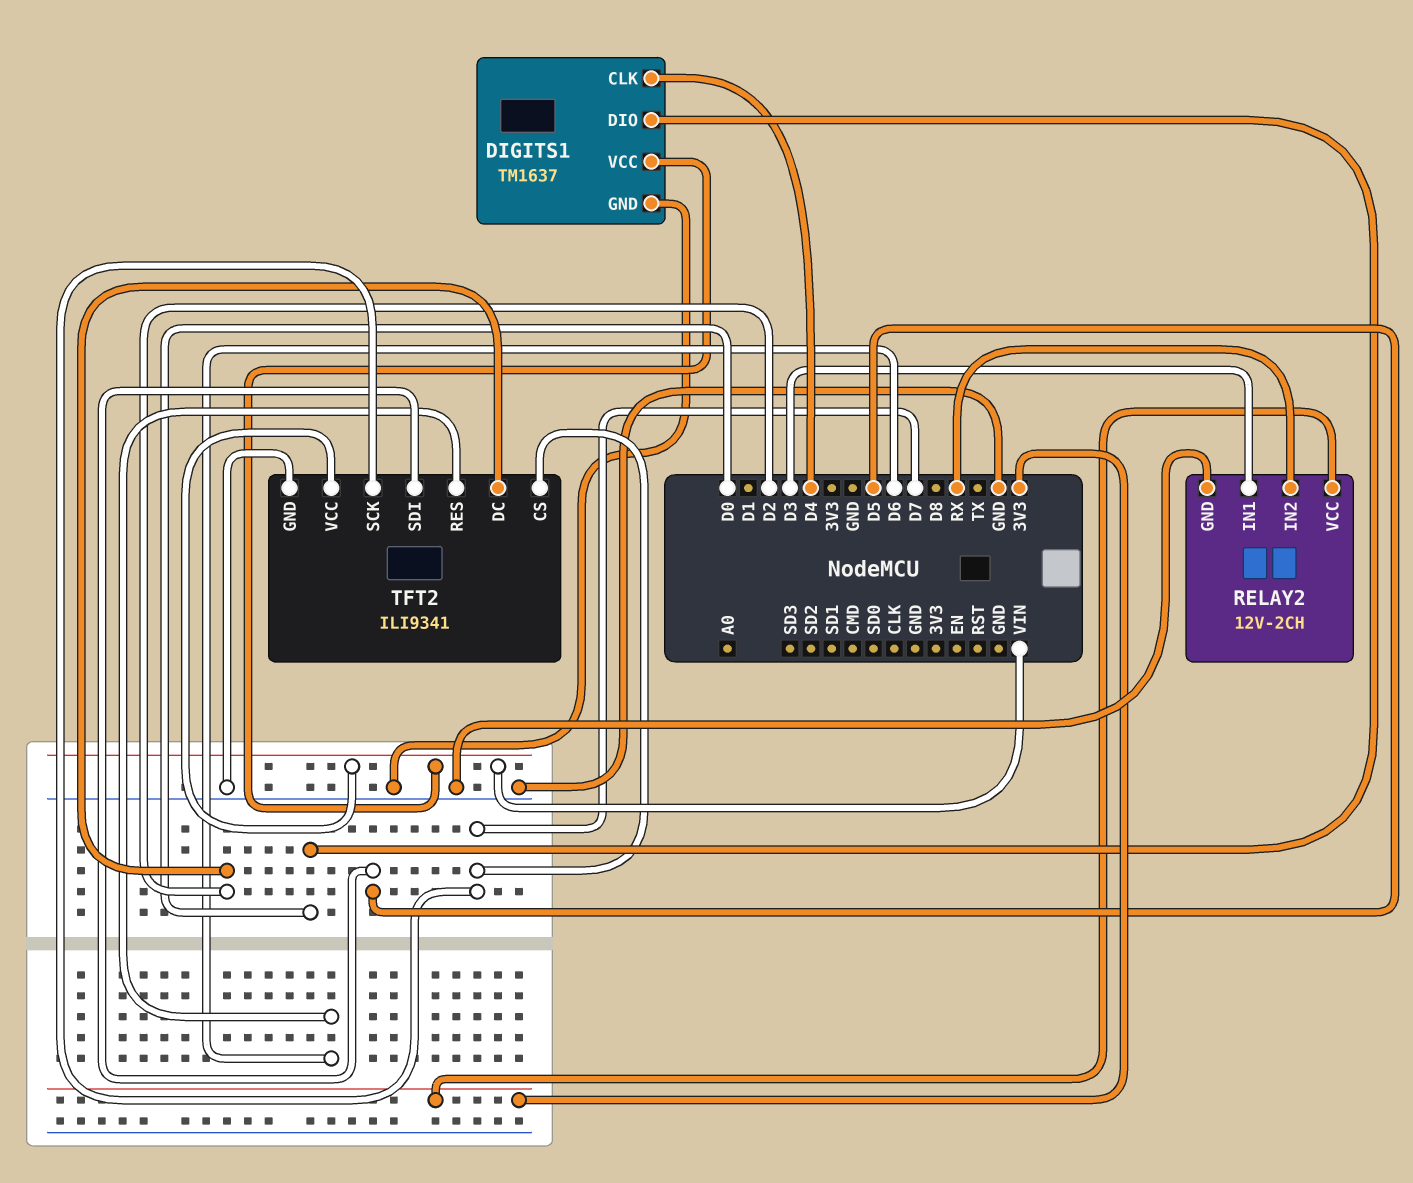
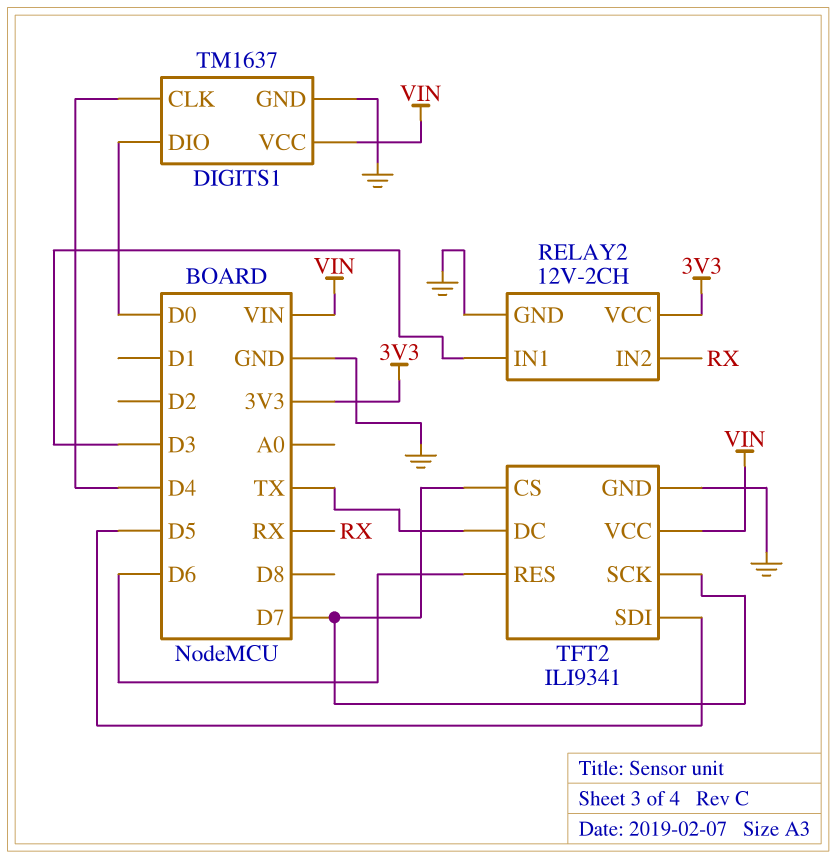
TFT2 pin DC: D2 -> TX

